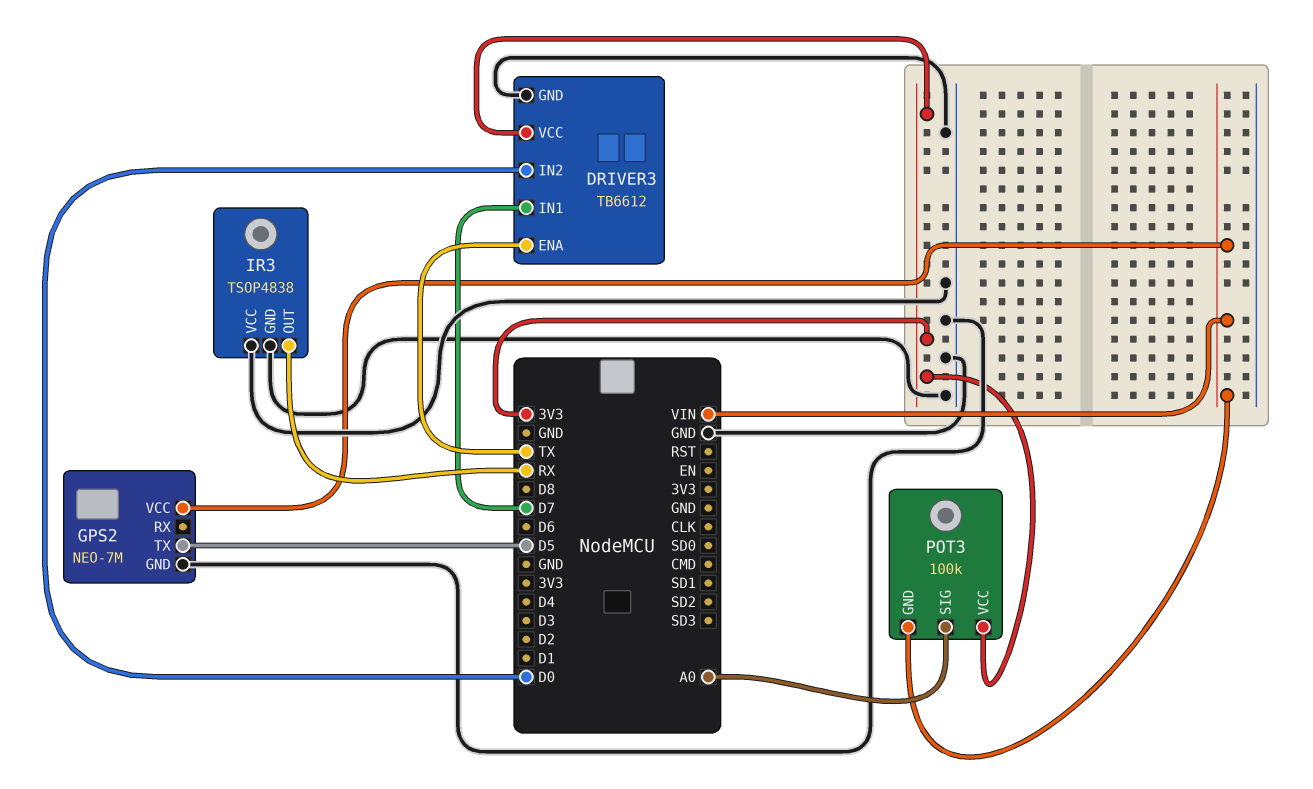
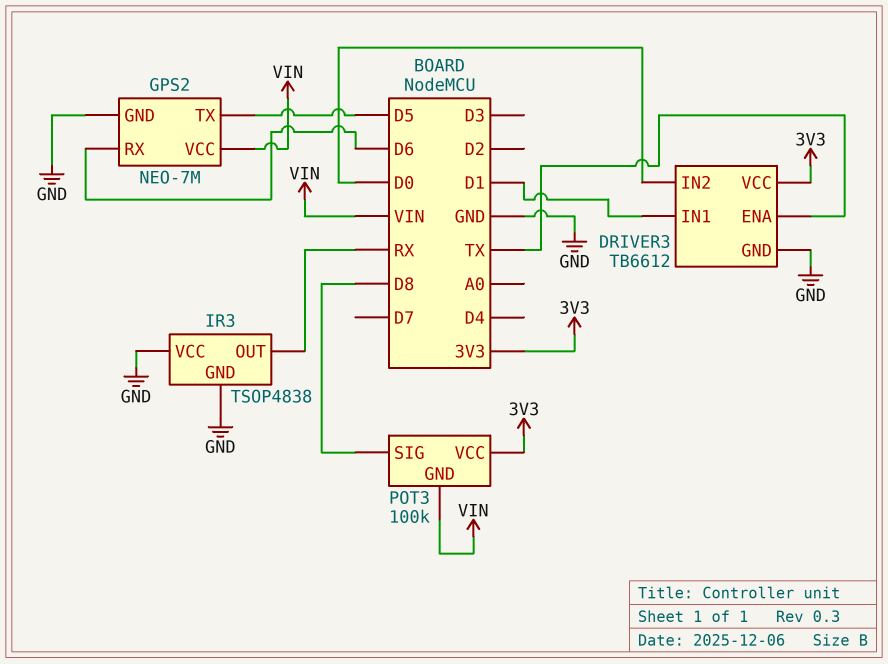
DRIVER3 pin IN1: D7 -> D1
GPS2 pin RX: none -> D6
POT3 pin SIG: A0 -> D8

